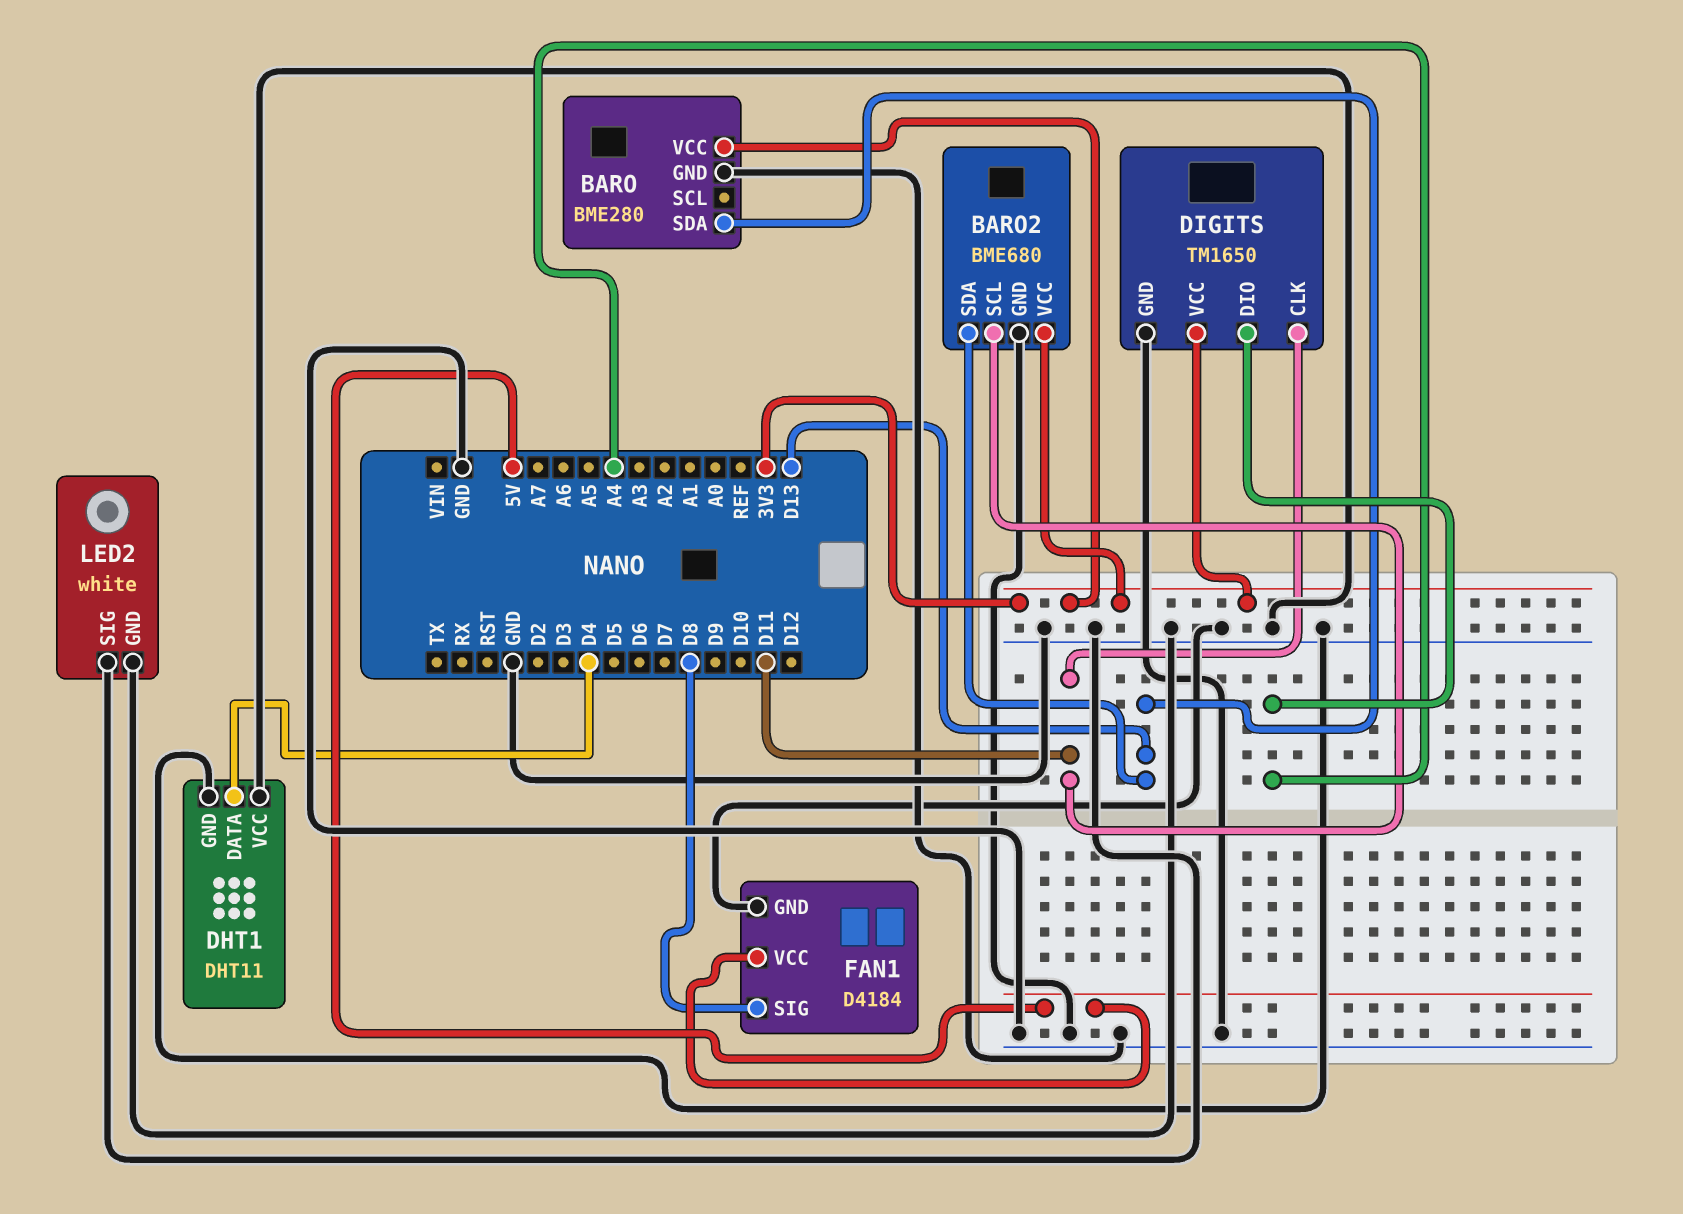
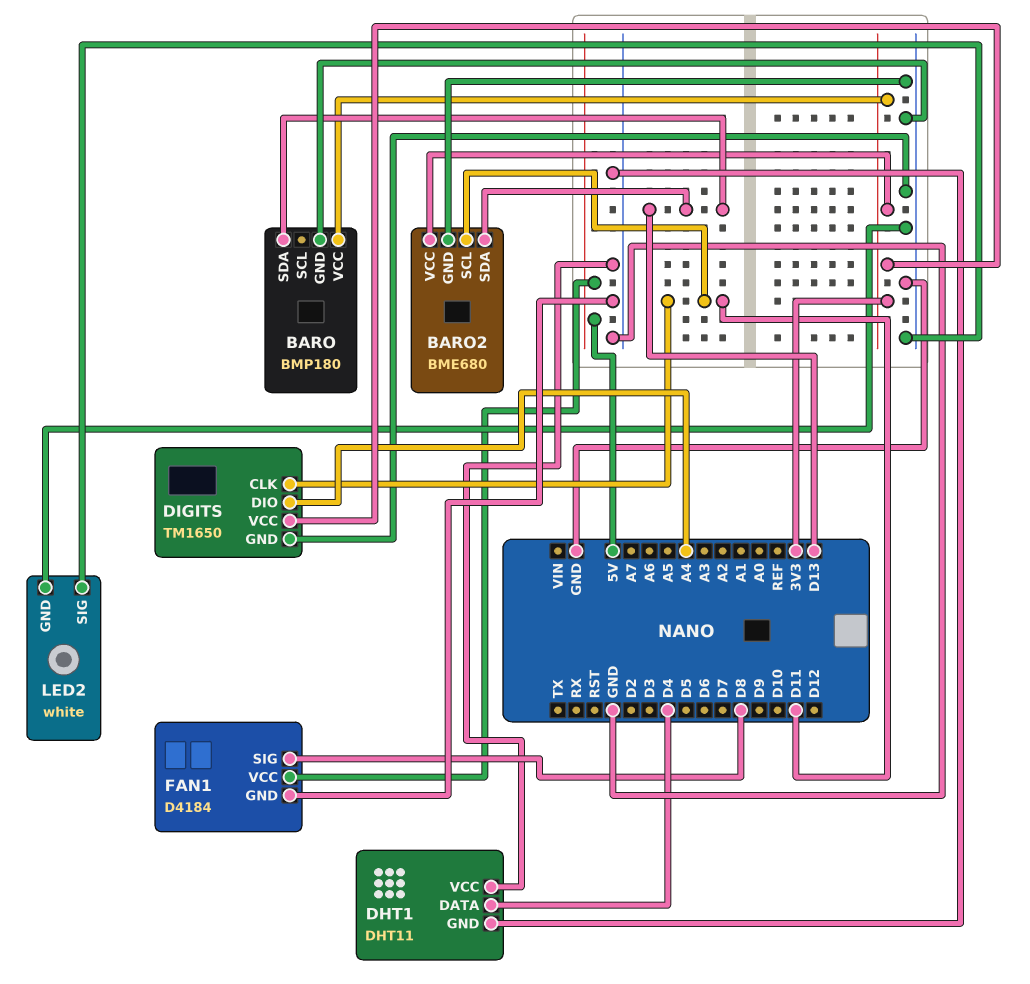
BARO: BME280 -> BMP180

